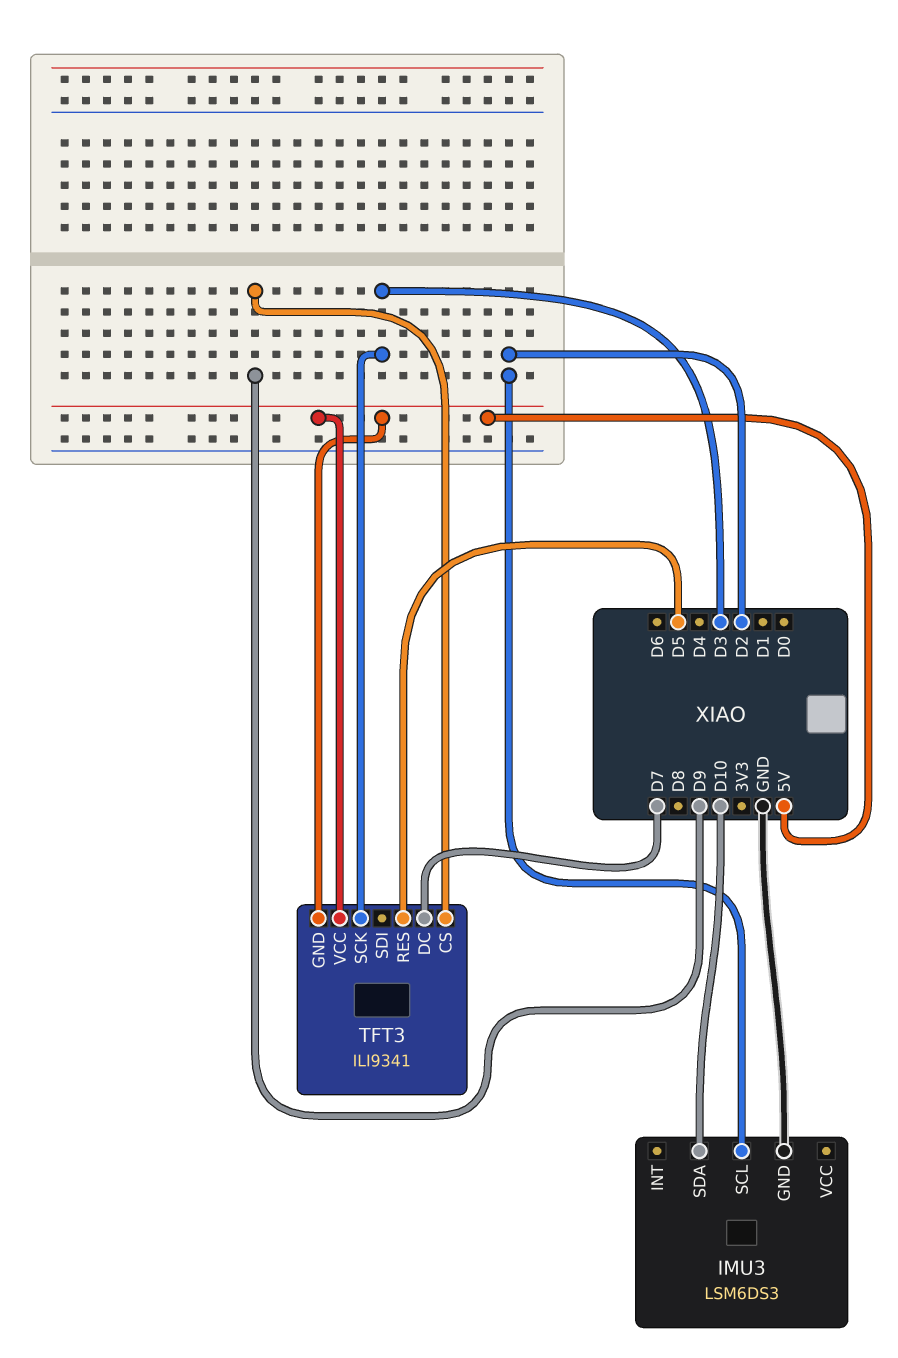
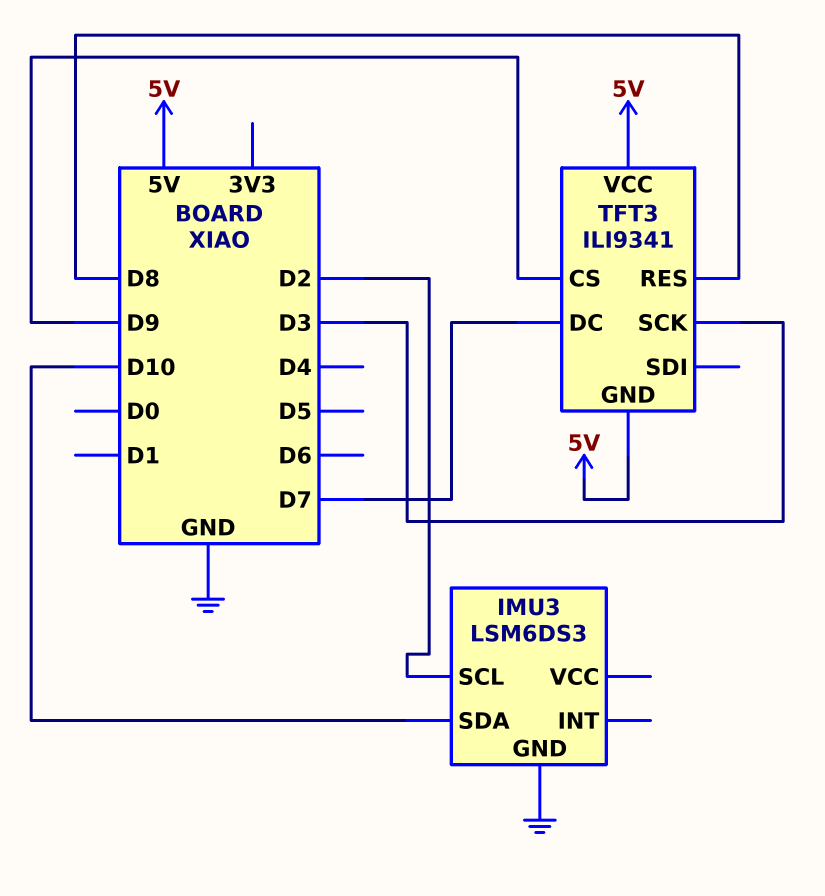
TFT3 pin RES: D5 -> D8

